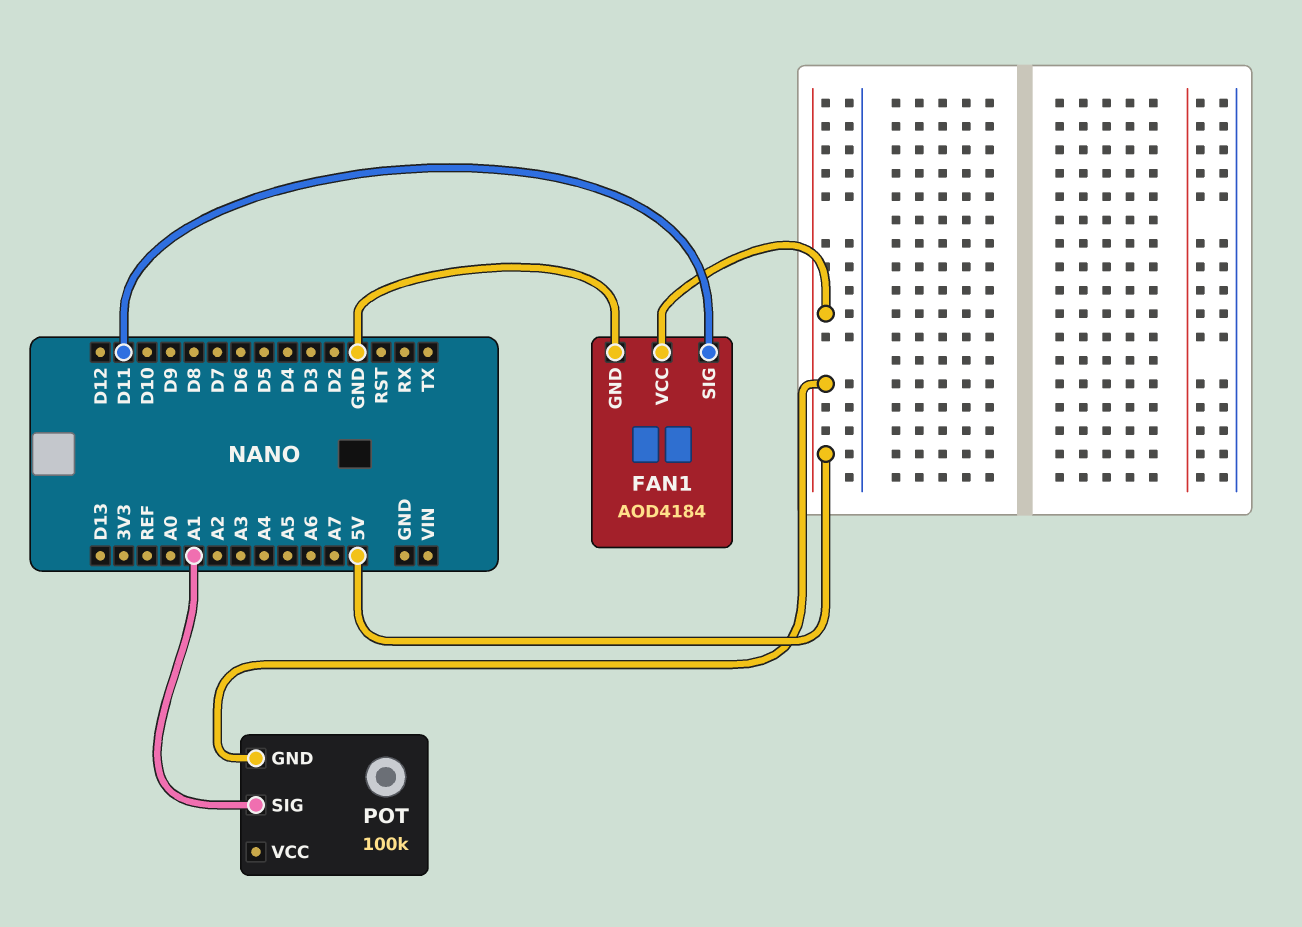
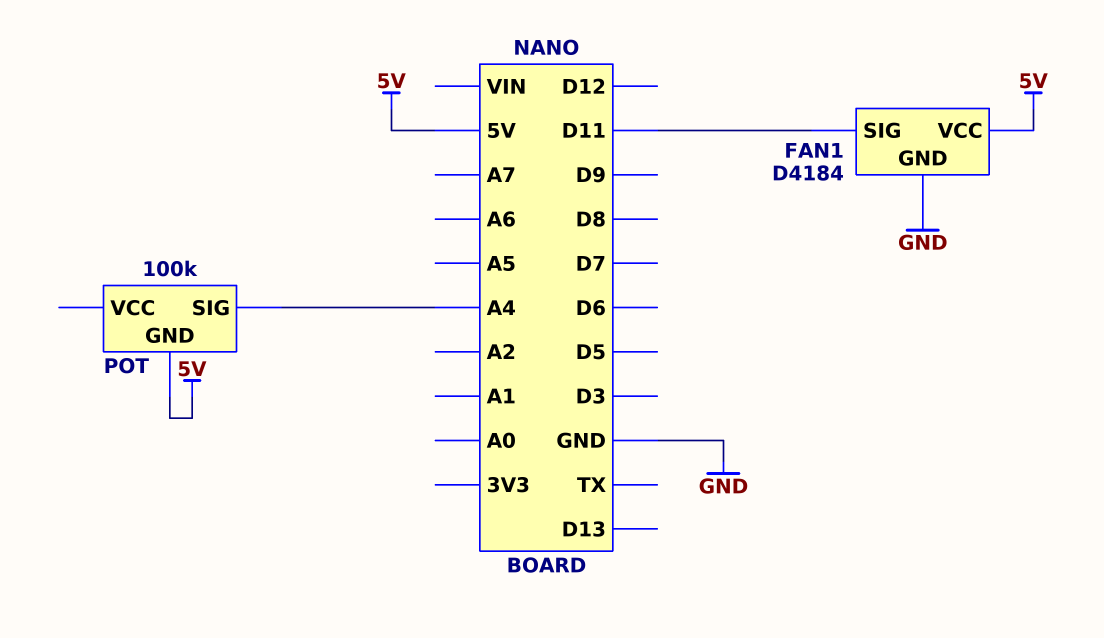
FAN1: AOD4184 -> D4184
POT pin SIG: A1 -> A4

